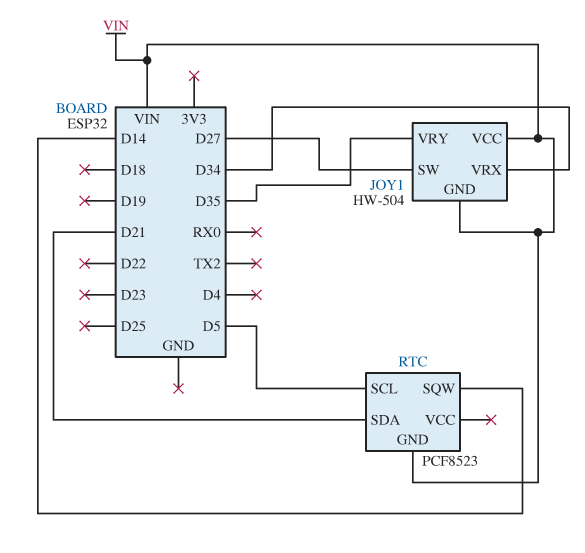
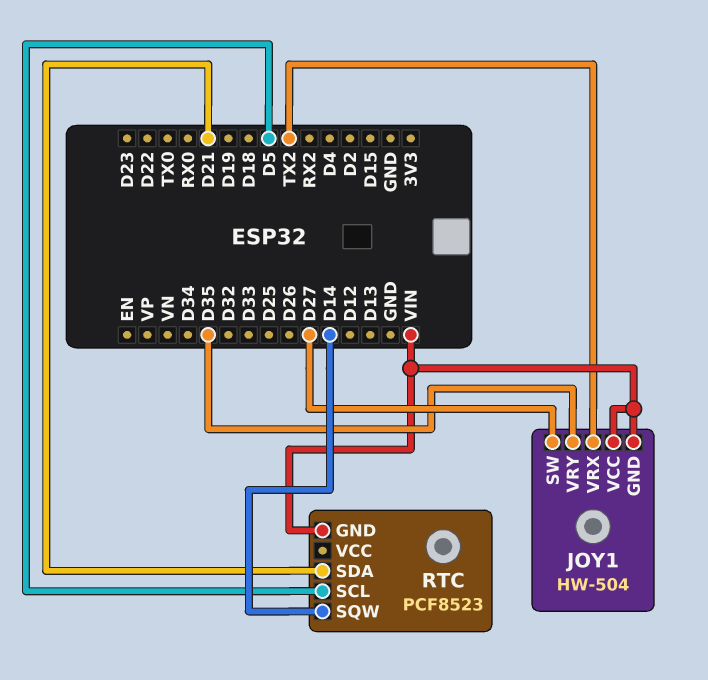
JOY1 pin VRX: D34 -> TX2

